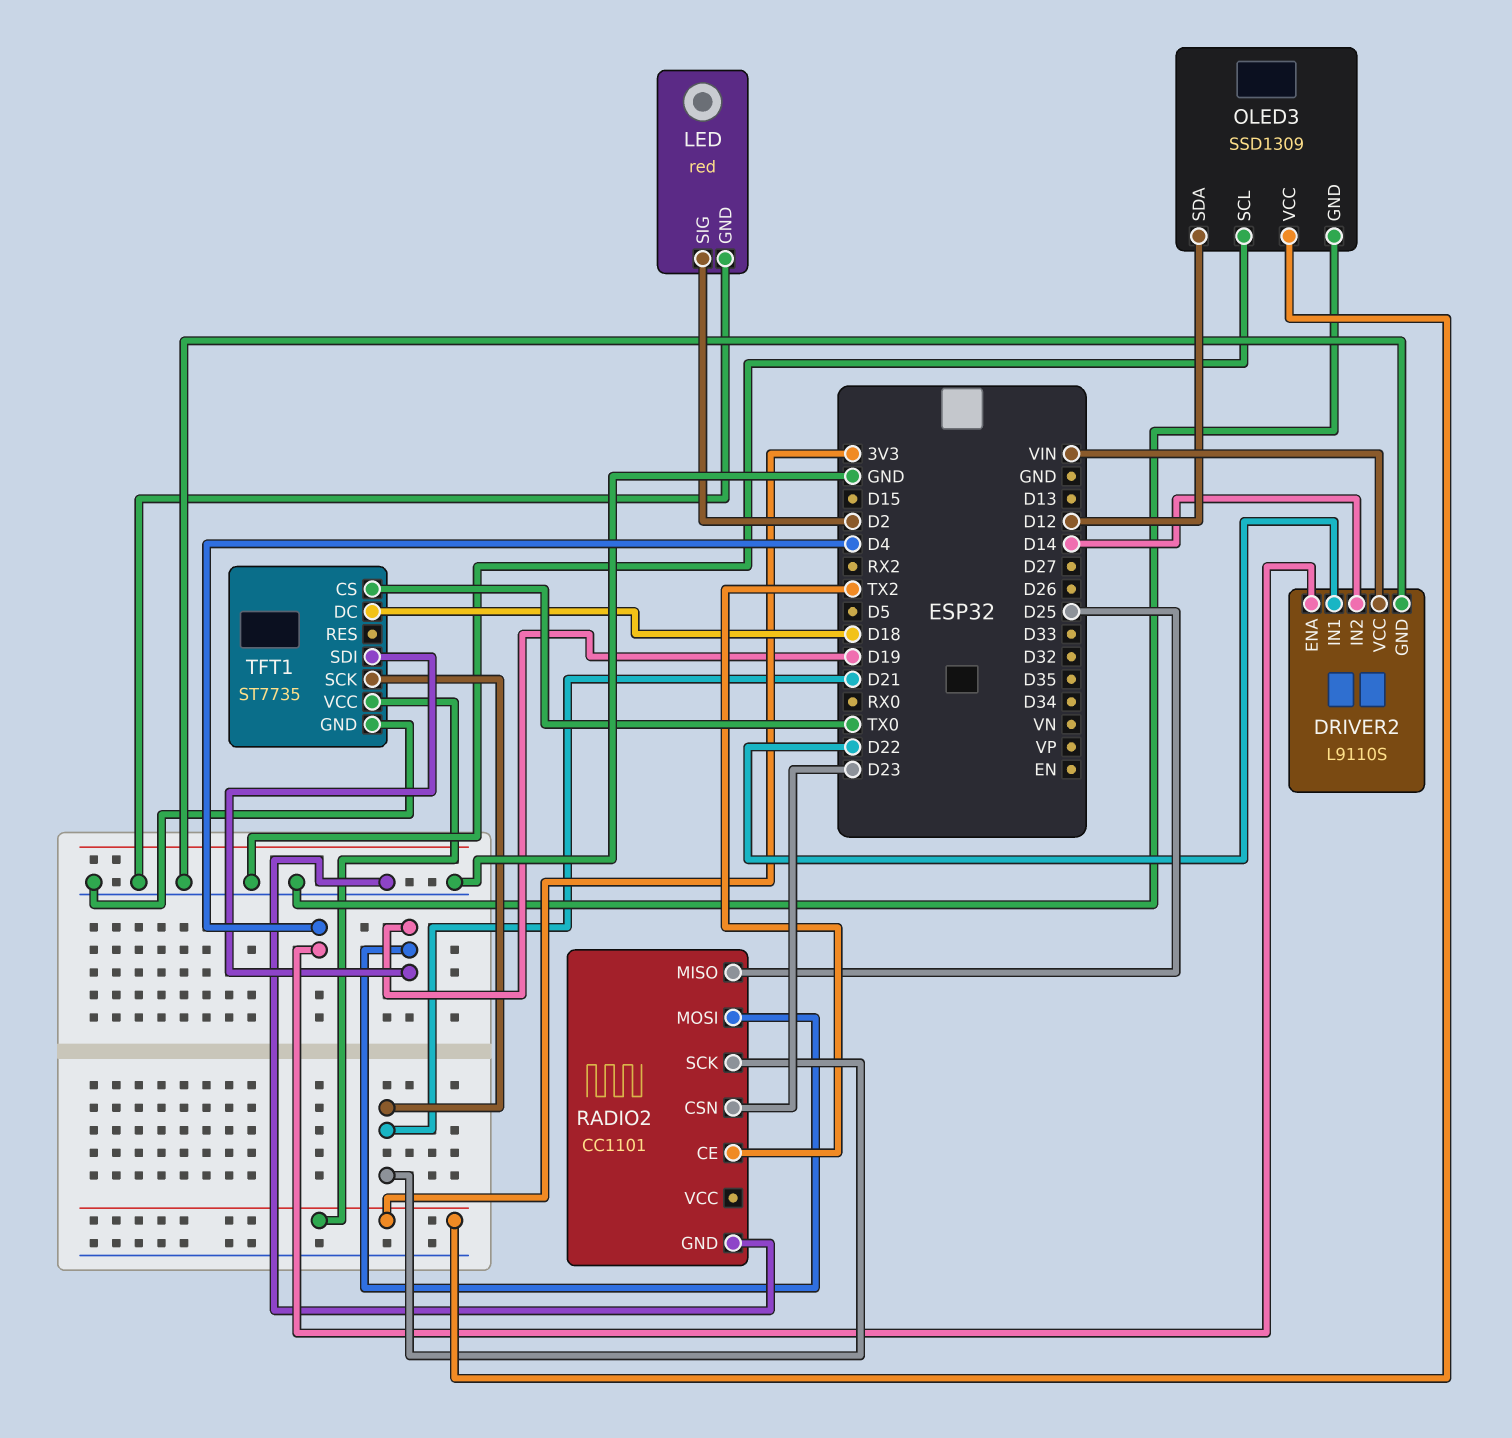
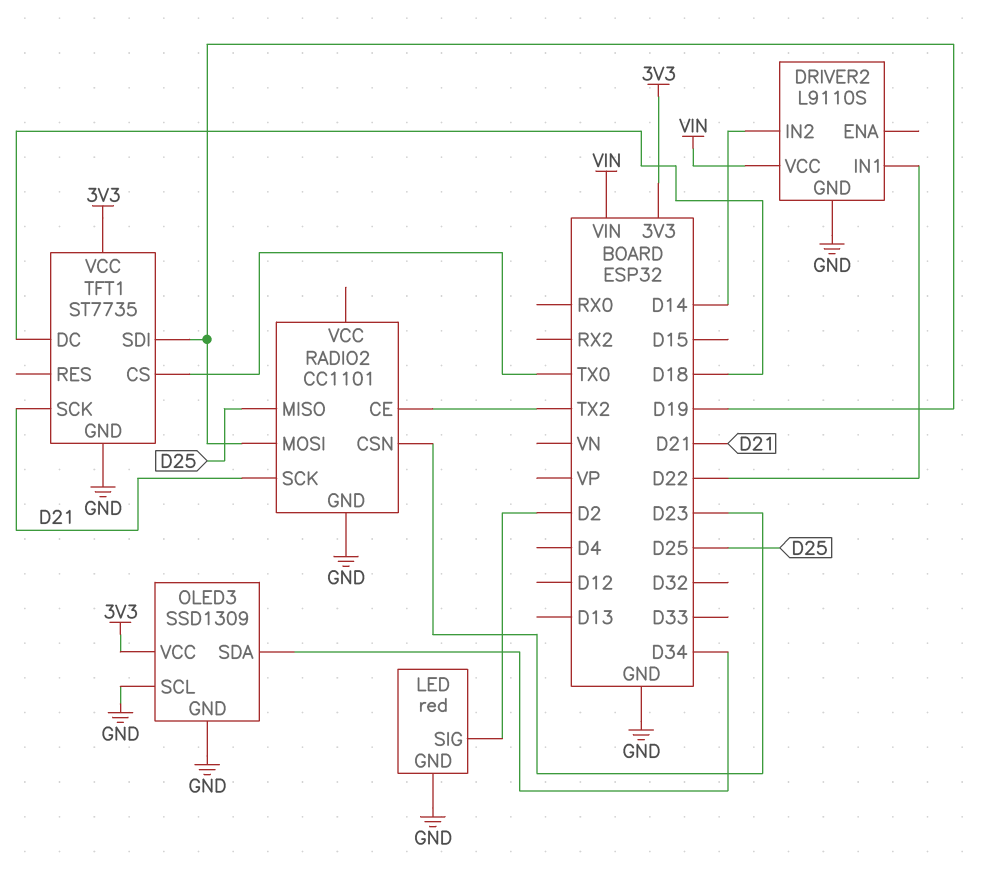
DRIVER2 pin ENA: D4 -> none
OLED3 pin SDA: D12 -> D34

